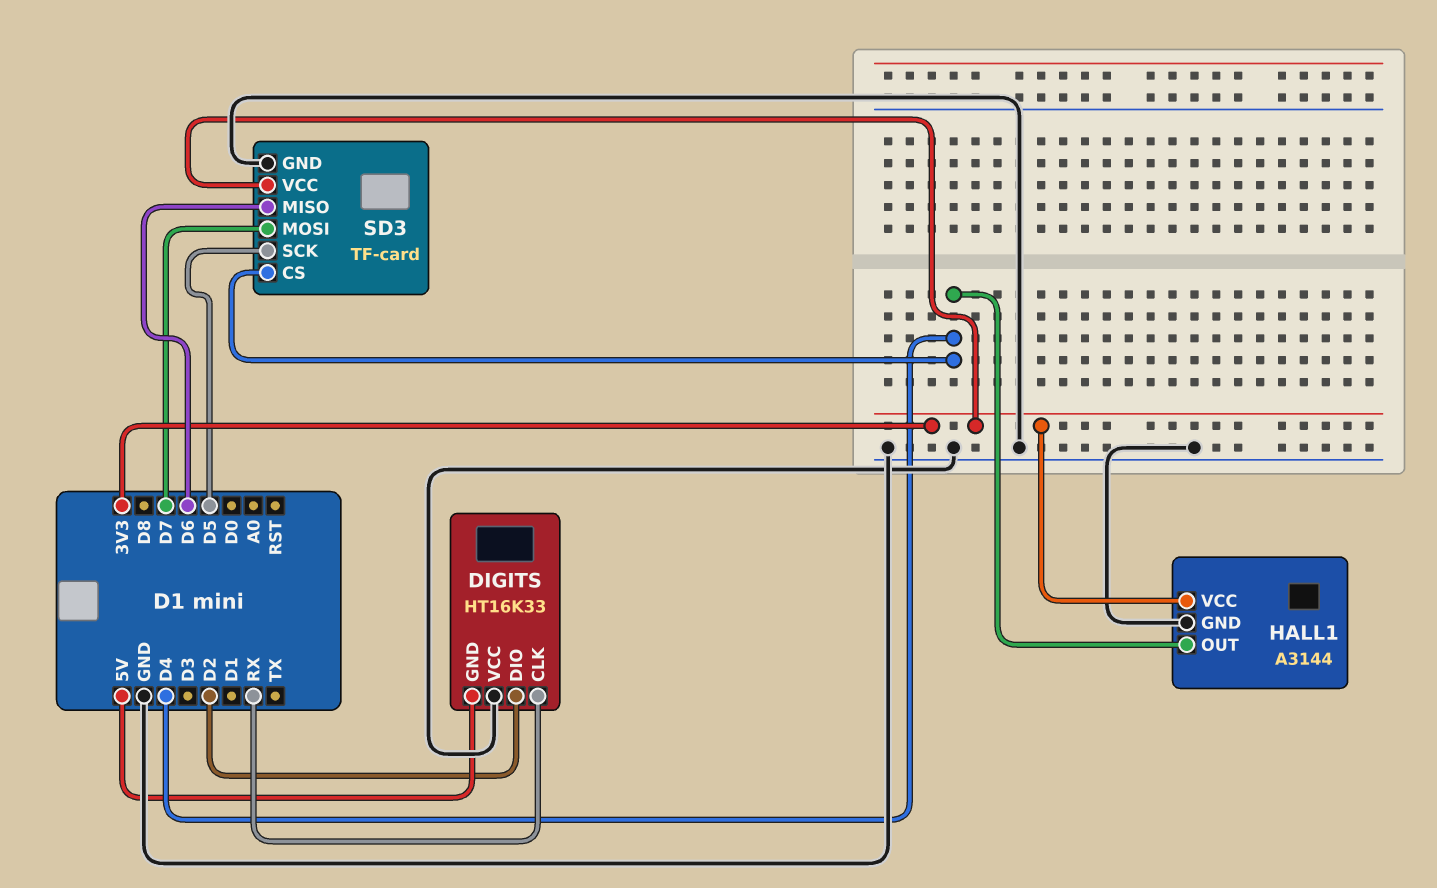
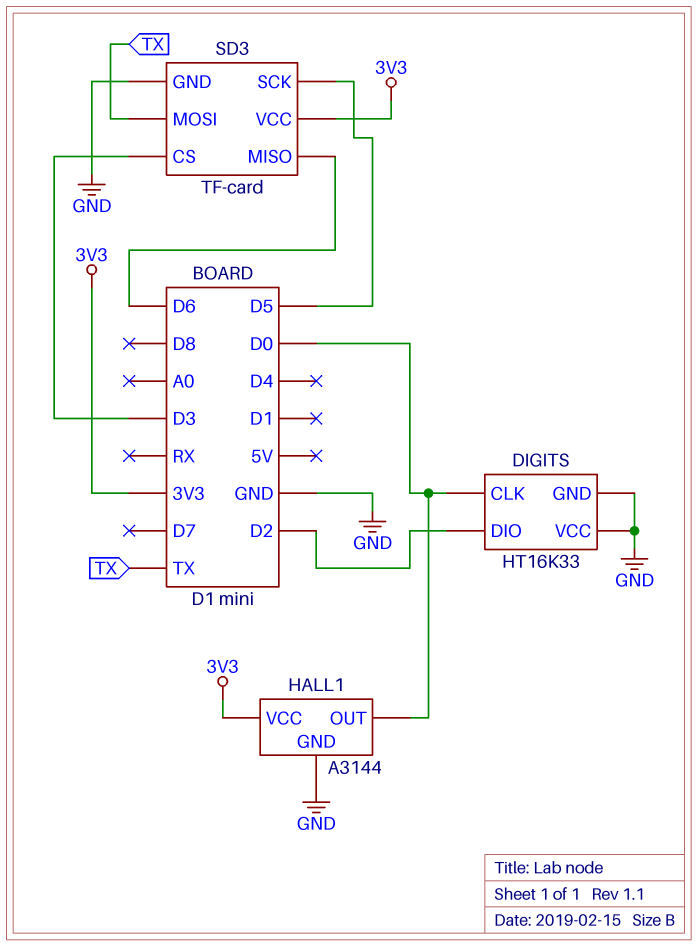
DIGITS pin CLK: RX -> D0
DIGITS pin GND: 5V -> GND
HALL1 pin OUT: D4 -> D0
SD3 pin CS: D4 -> D3
SD3 pin MOSI: D7 -> TX

